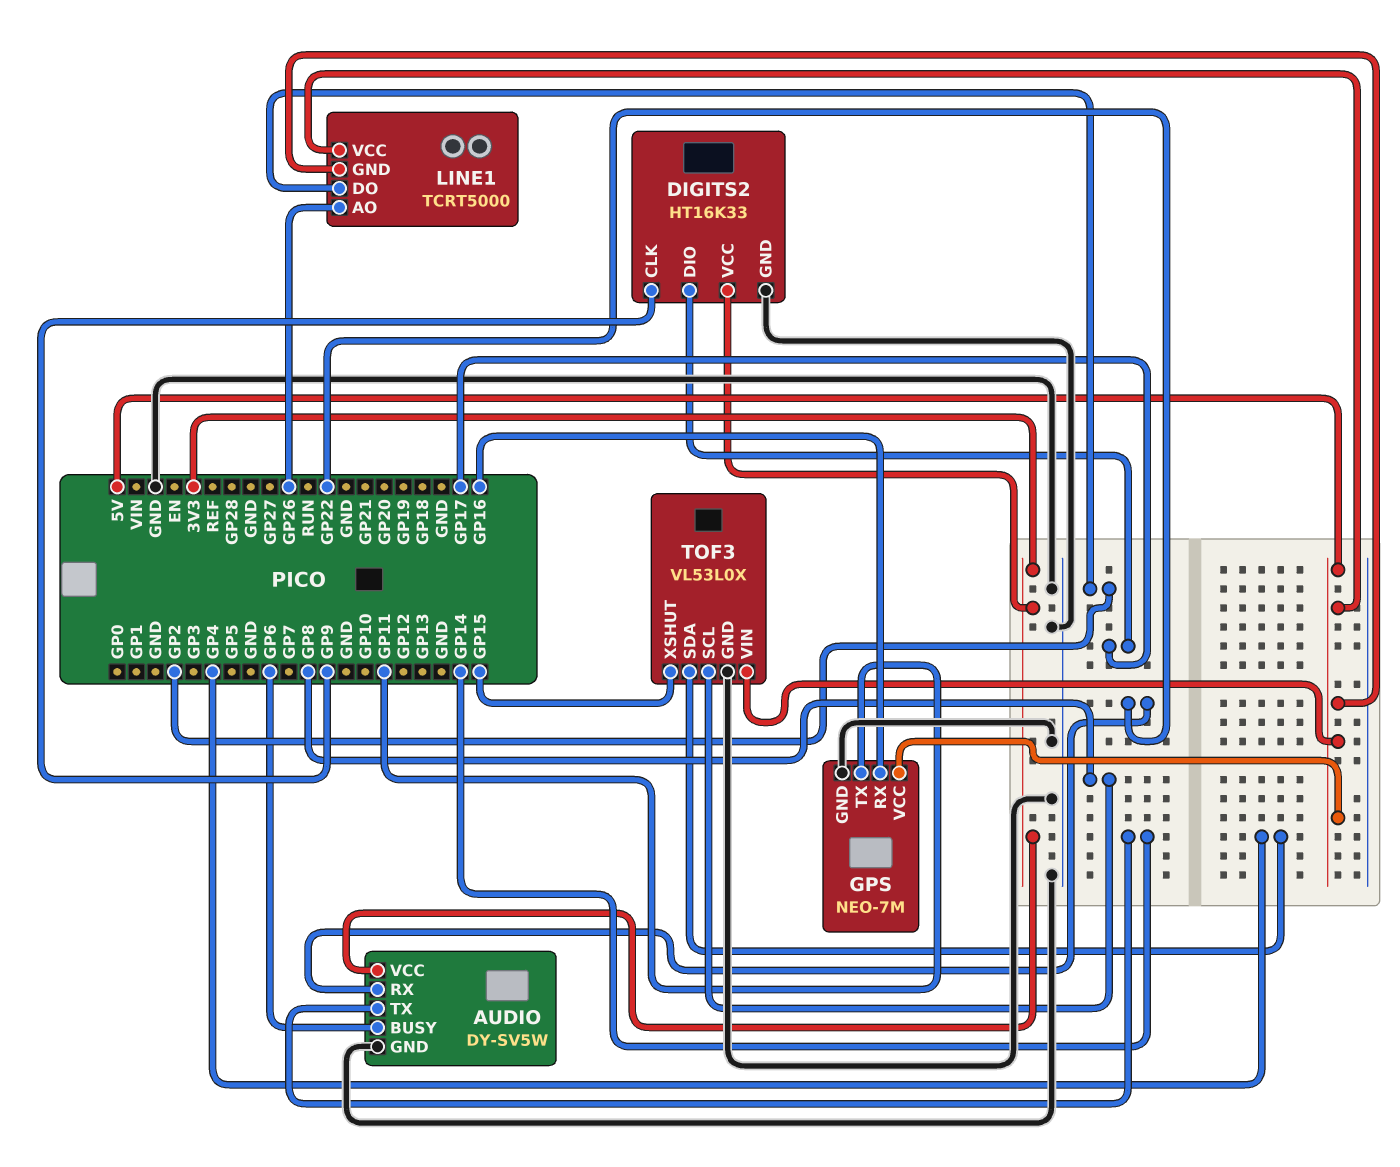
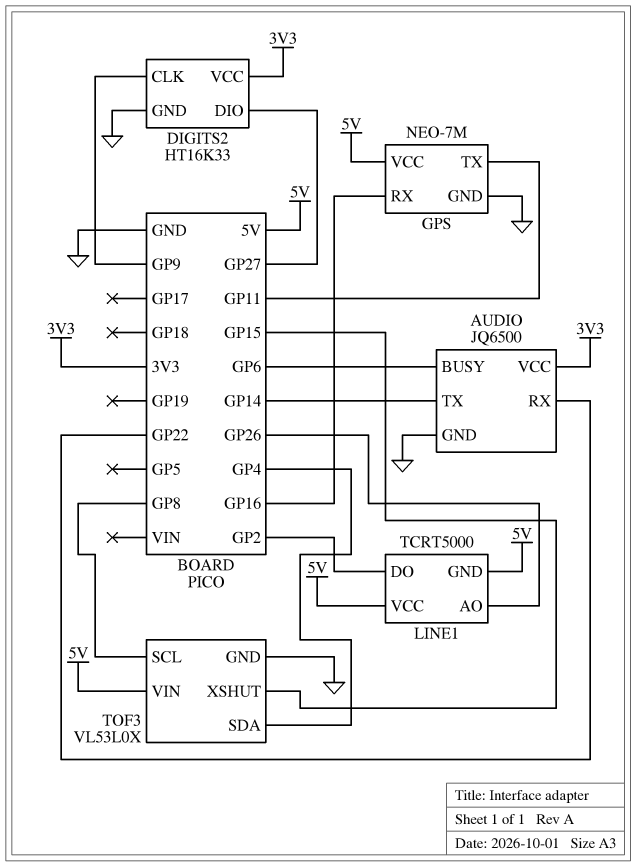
AUDIO: DY-SV5W -> JQ6500
DIGITS2 pin DIO: GP17 -> GP27

